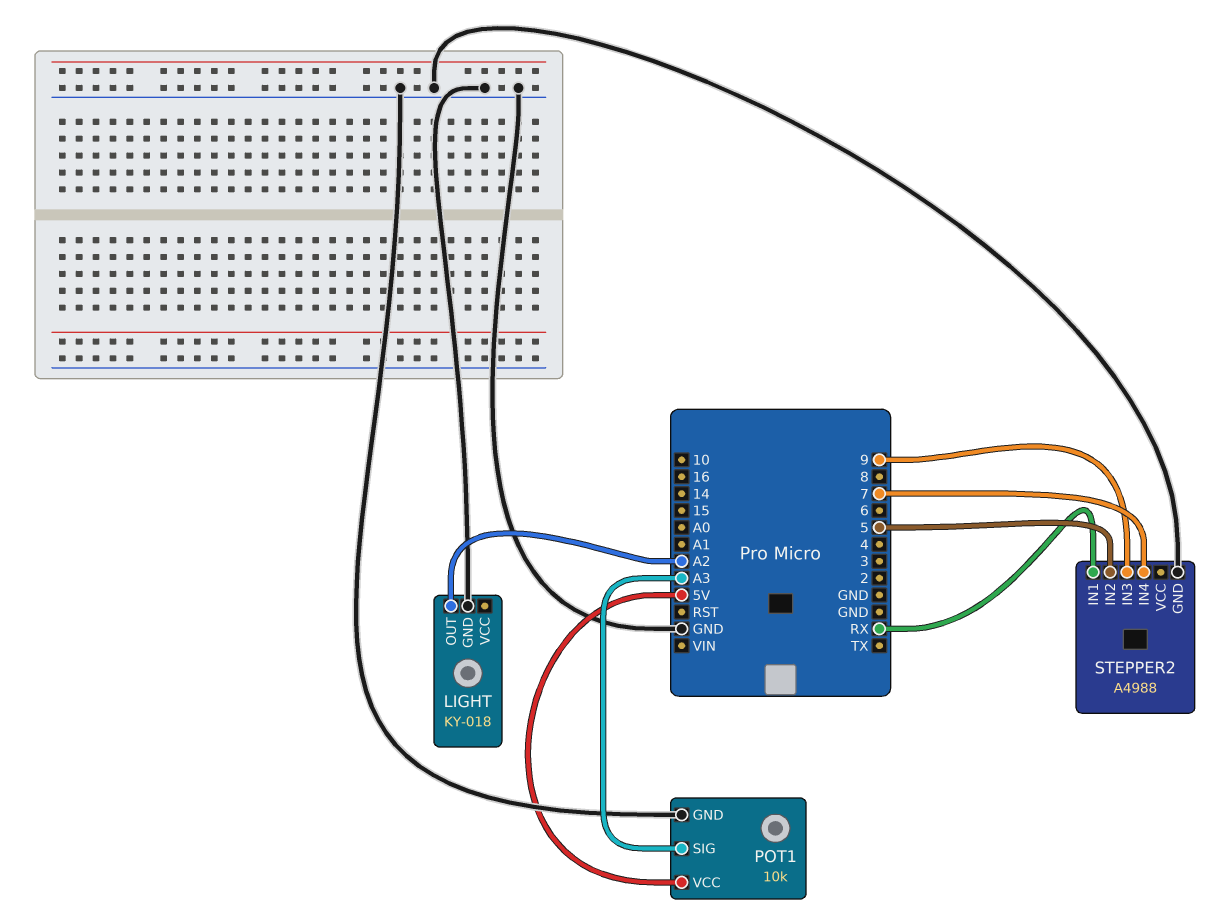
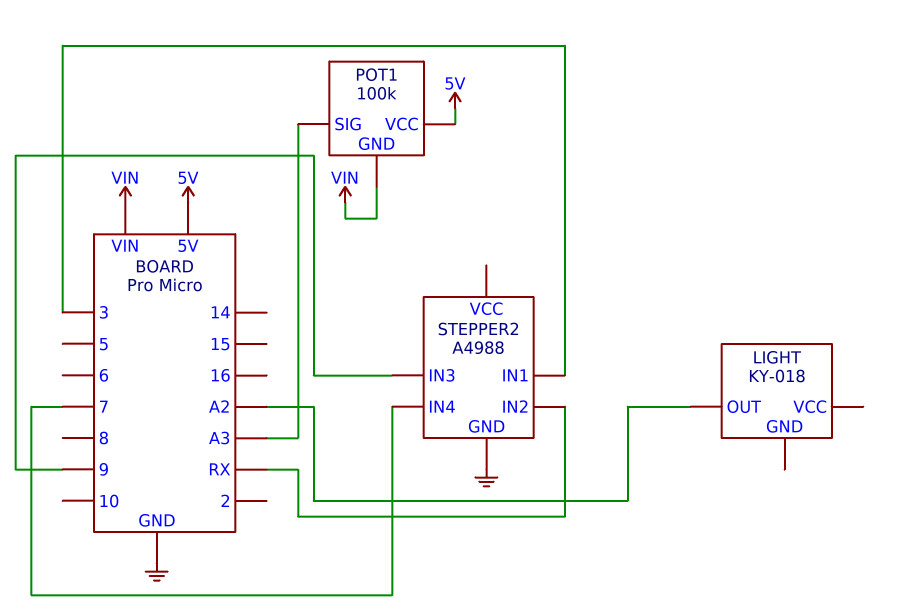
LIGHT pin GND: GND -> none
POT1: 10k -> 100k
POT1 pin GND: GND -> VIN
STEPPER2 pin IN1: RX -> 3
STEPPER2 pin IN2: 5 -> RX

